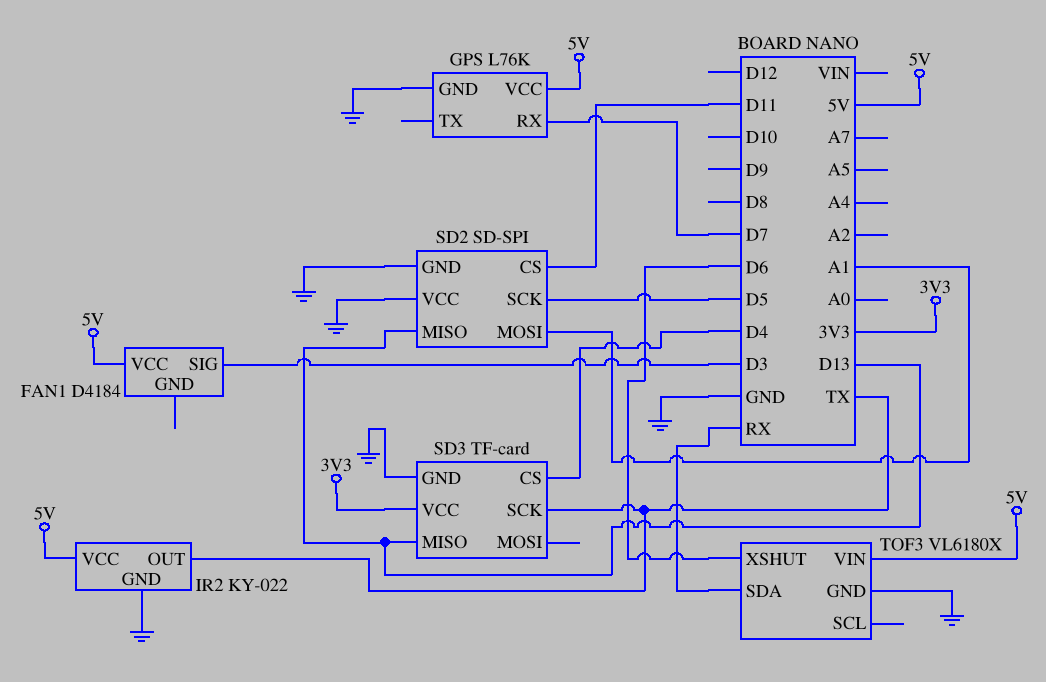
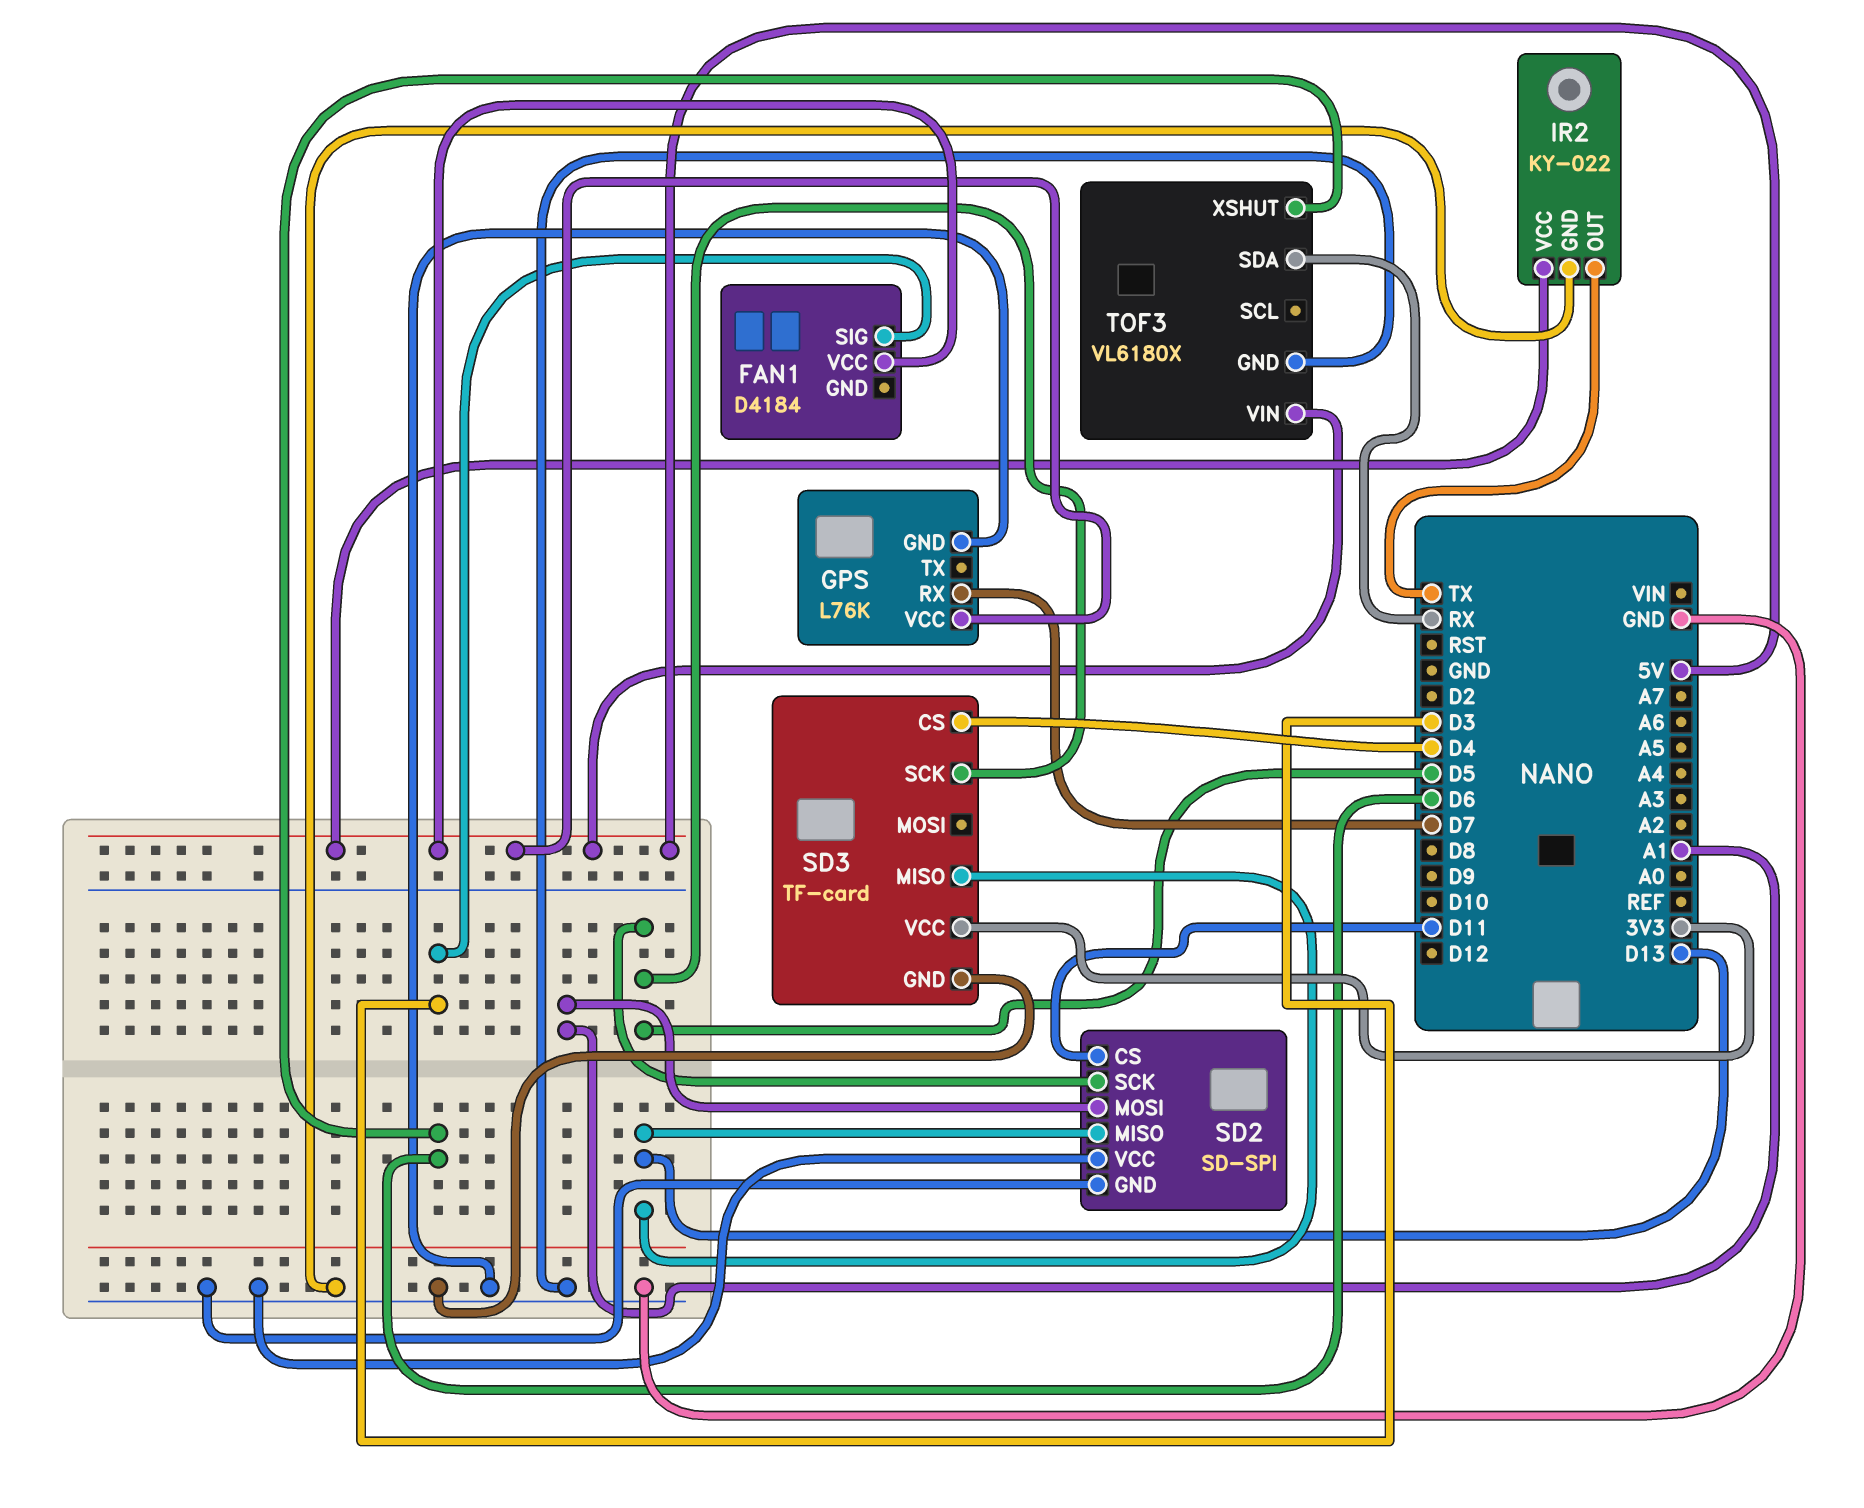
SD3 pin SCK: TX -> D5

